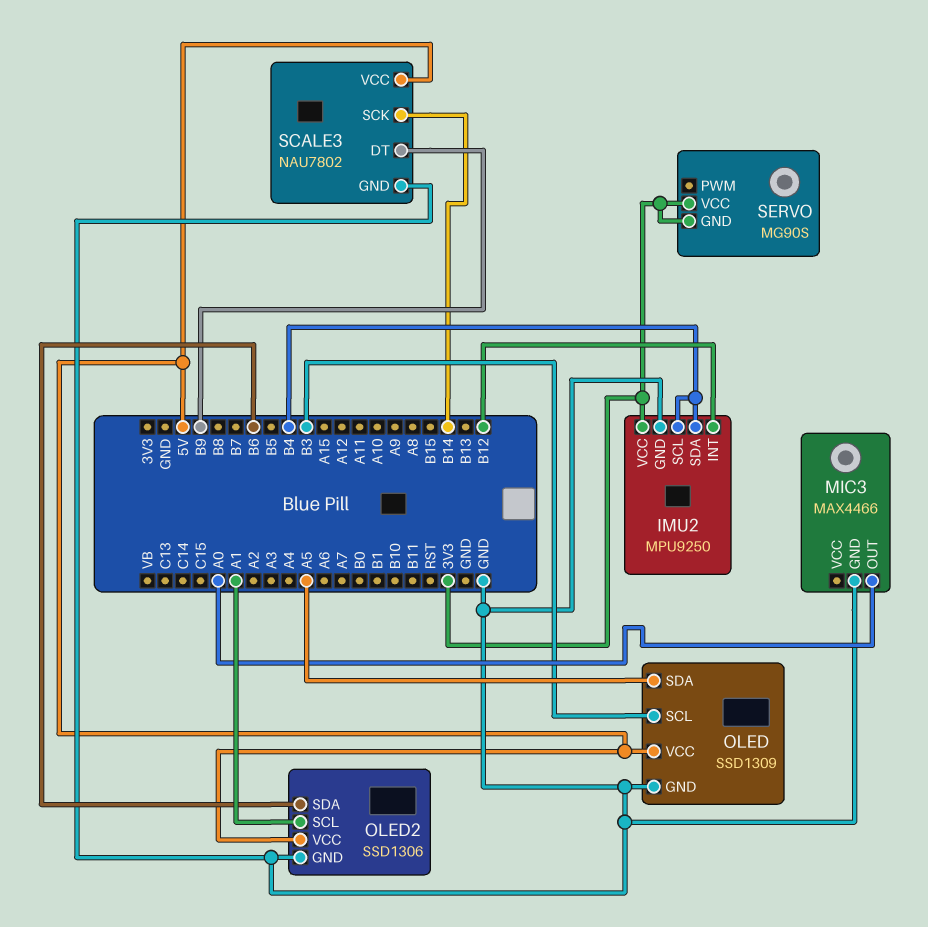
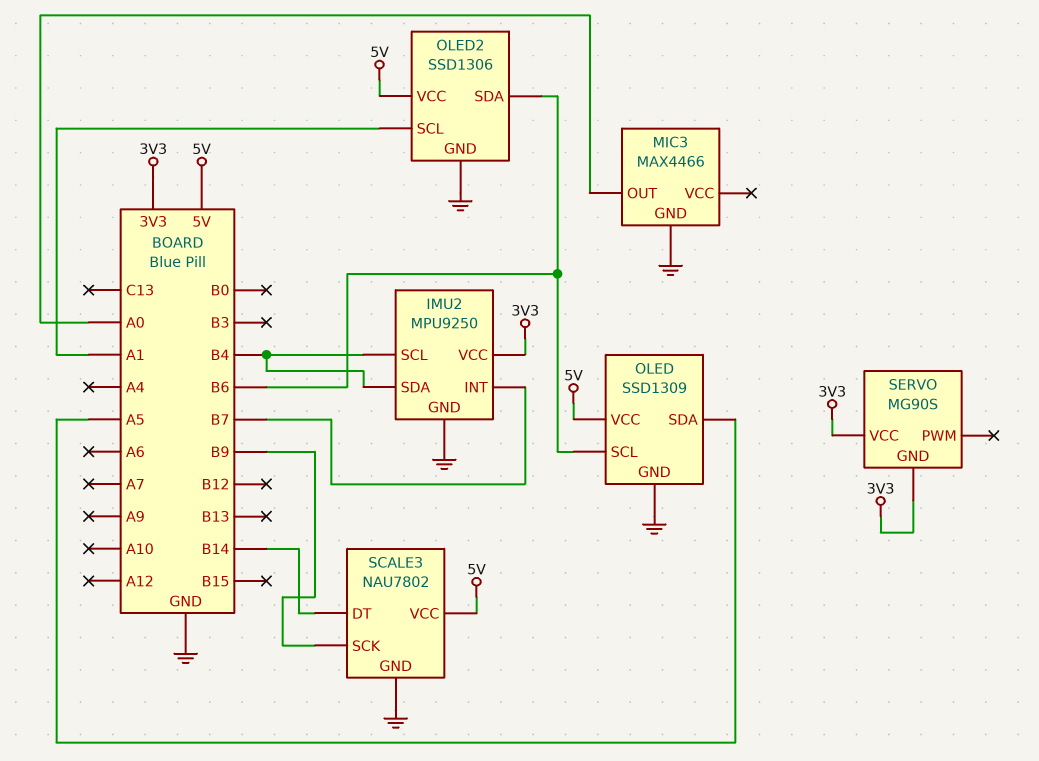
IMU2 pin INT: B12 -> B7
OLED pin SCL: B3 -> B6
SCALE3 pin DT: B9 -> B14
SCALE3 pin SCK: B14 -> B9

